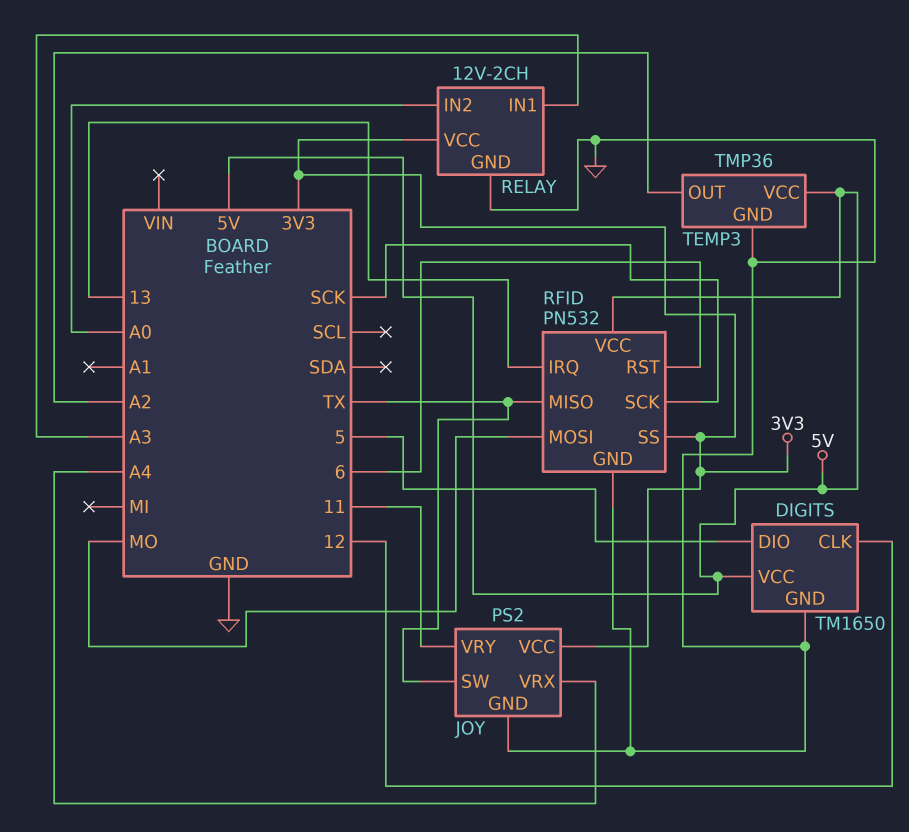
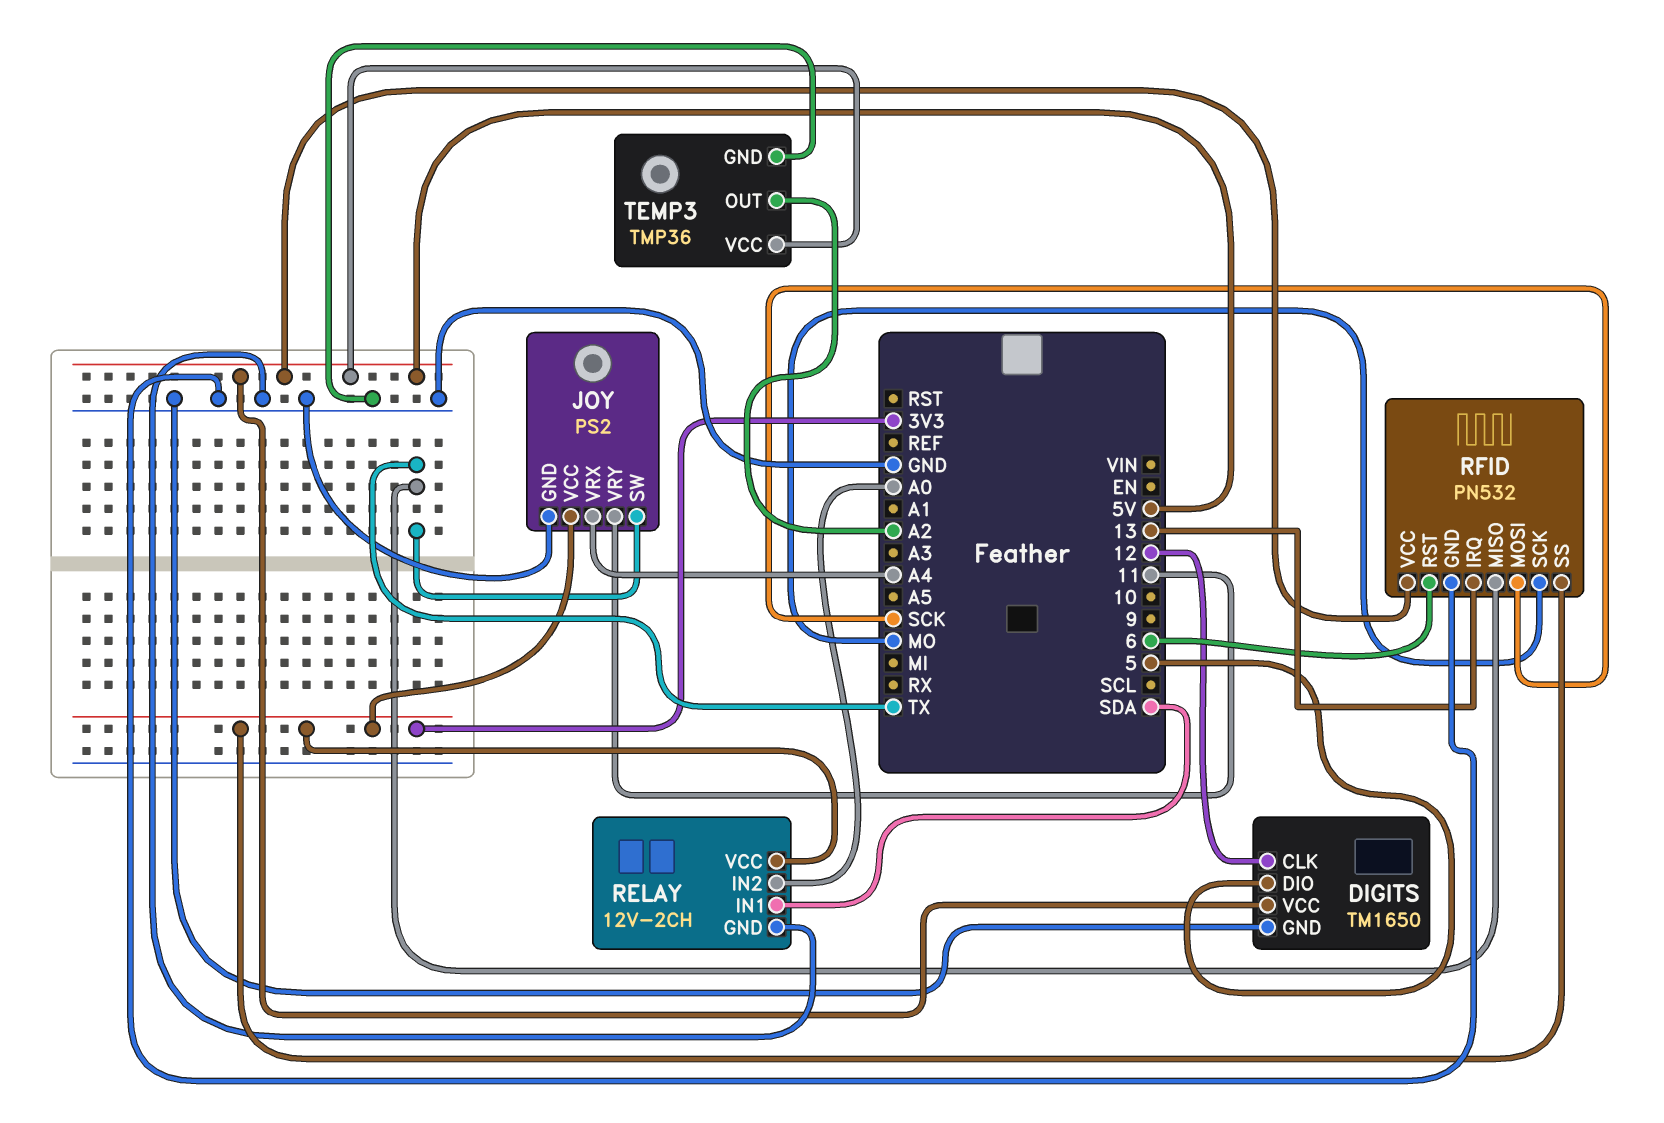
RELAY pin IN1: A3 -> SDA
RFID pin MOSI: MO -> SCK
RFID pin SCK: SCK -> MO

